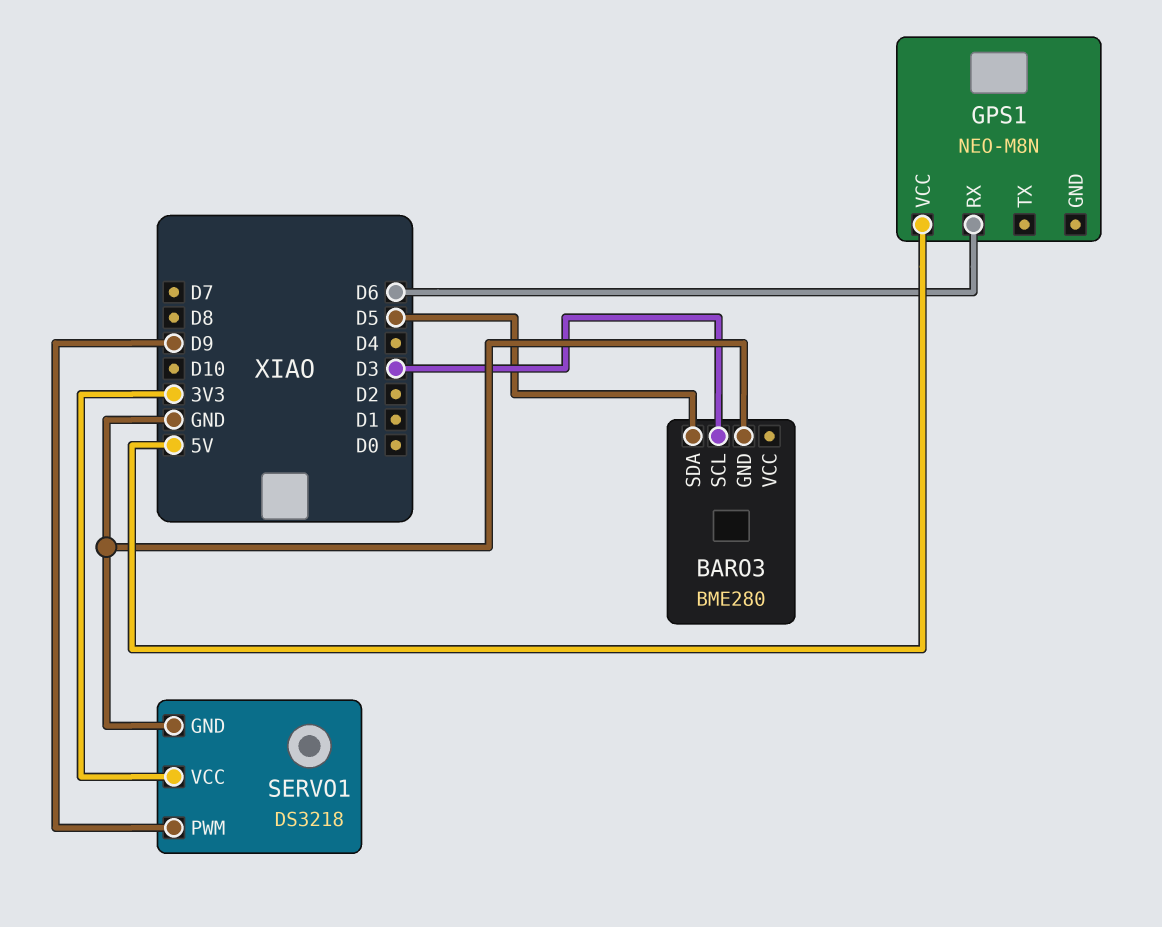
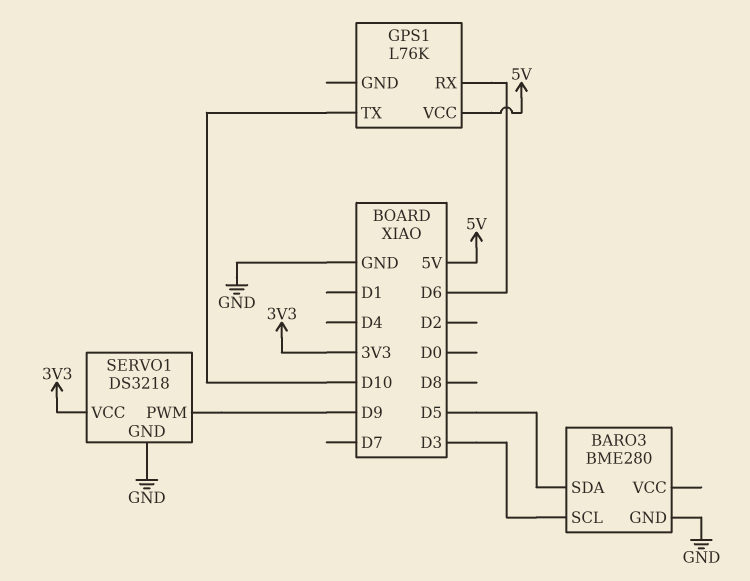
GPS1: NEO-M8N -> L76K
GPS1 pin TX: none -> D10

